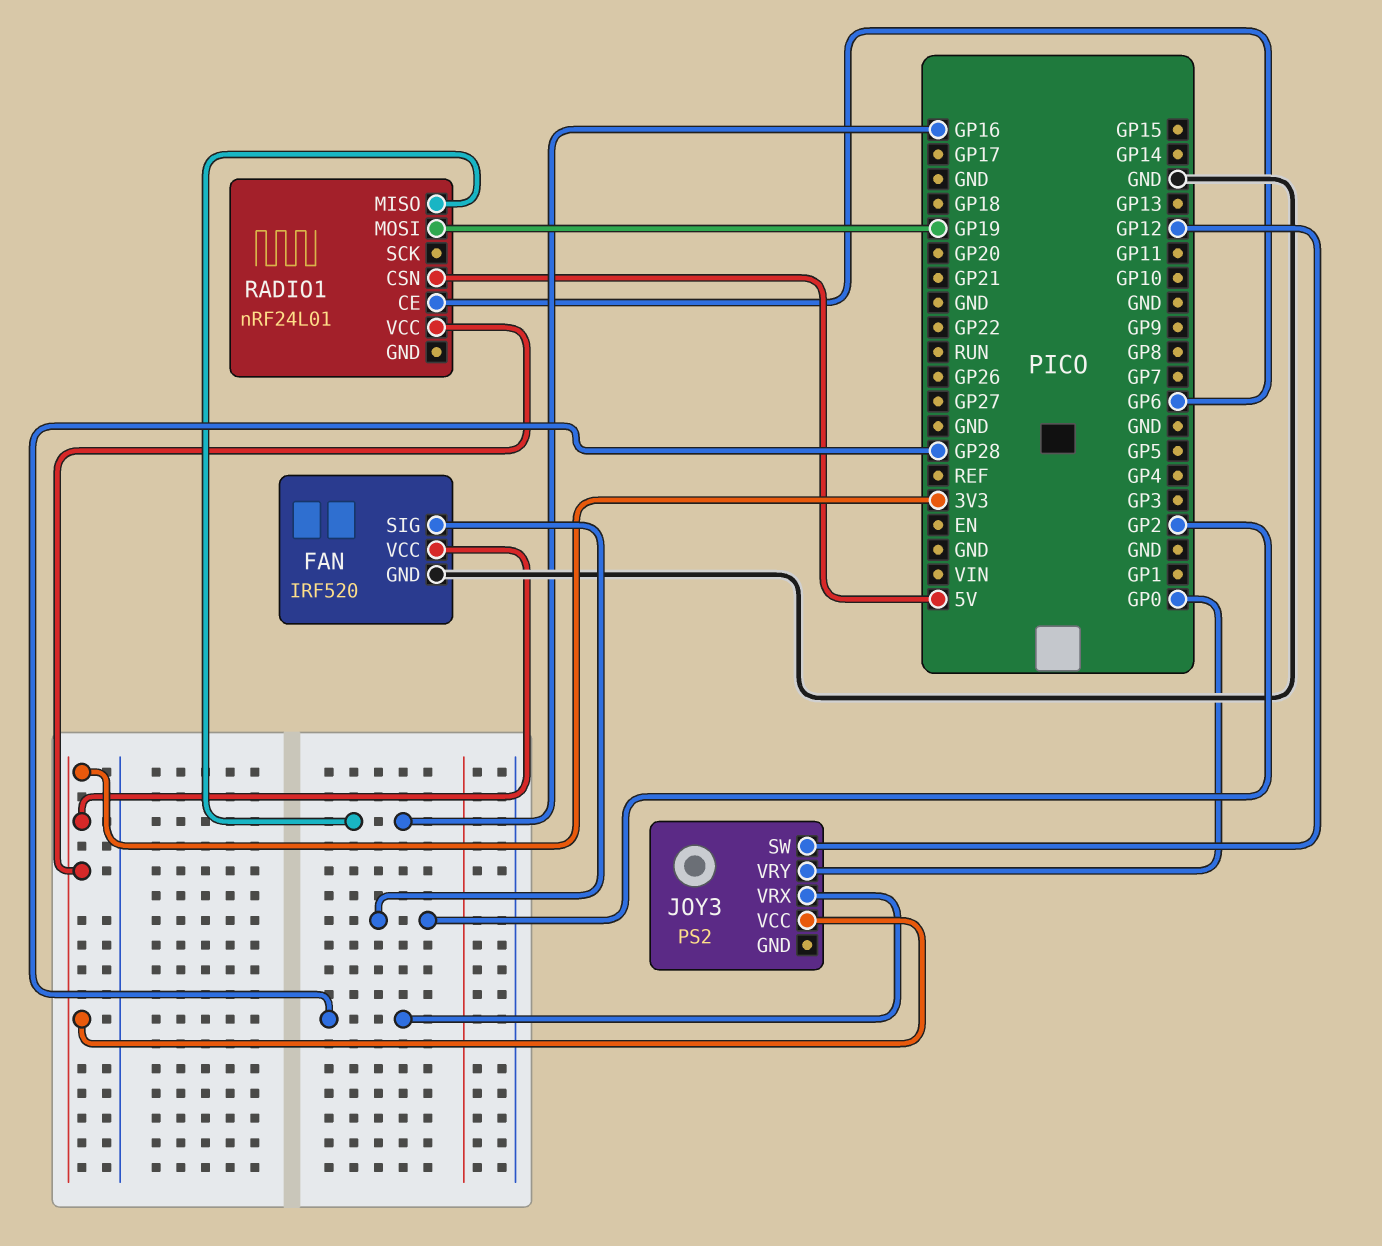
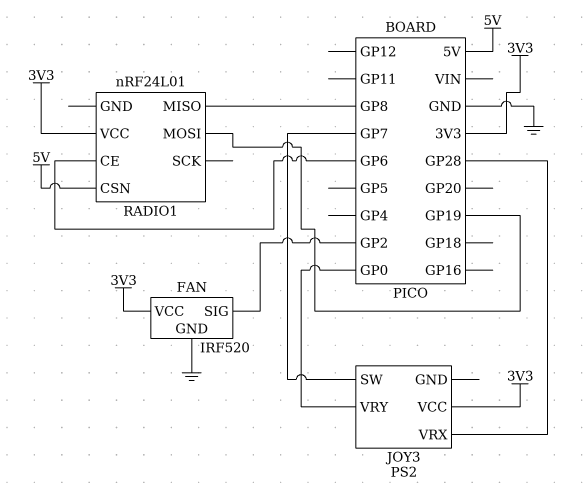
JOY3 pin SW: GP12 -> GP7
RADIO1 pin MISO: GP16 -> GP8

